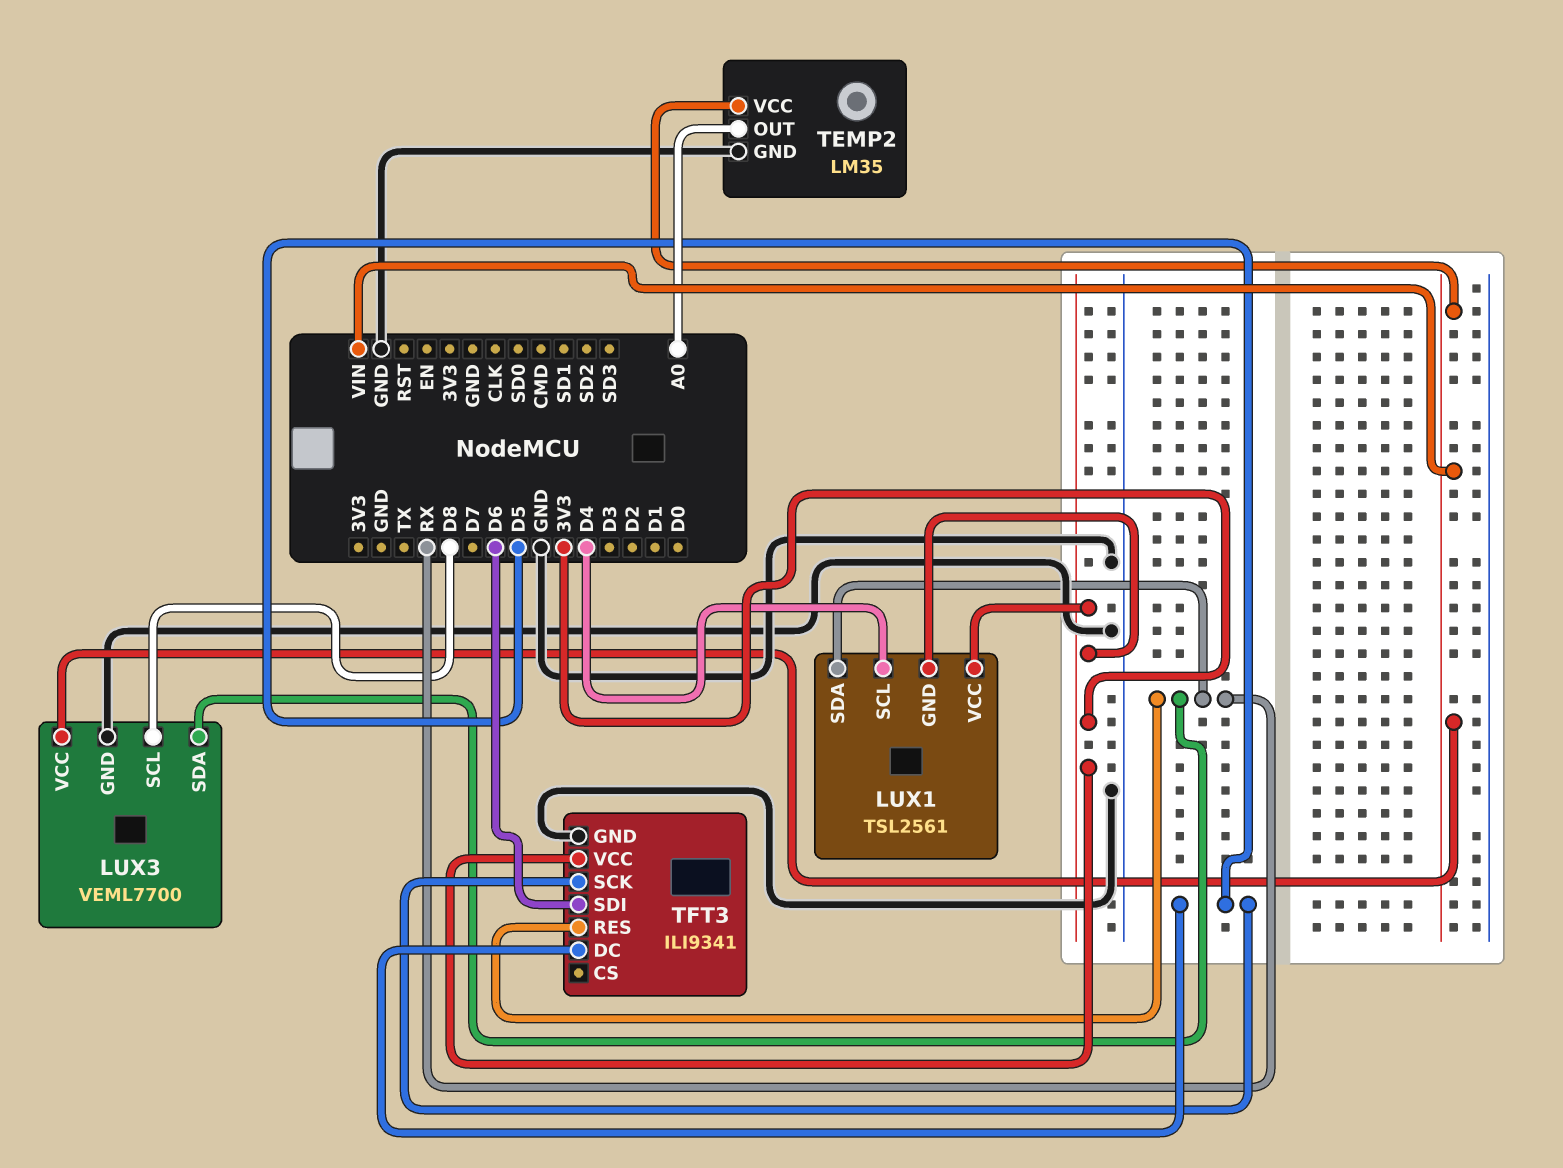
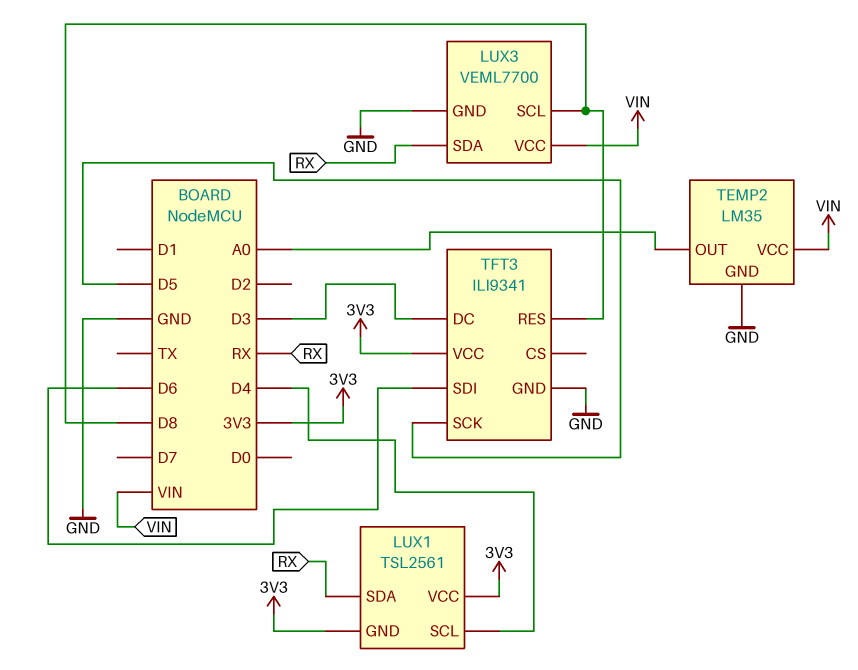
TFT3 pin DC: D5 -> D3
TFT3 pin RES: RX -> D8

